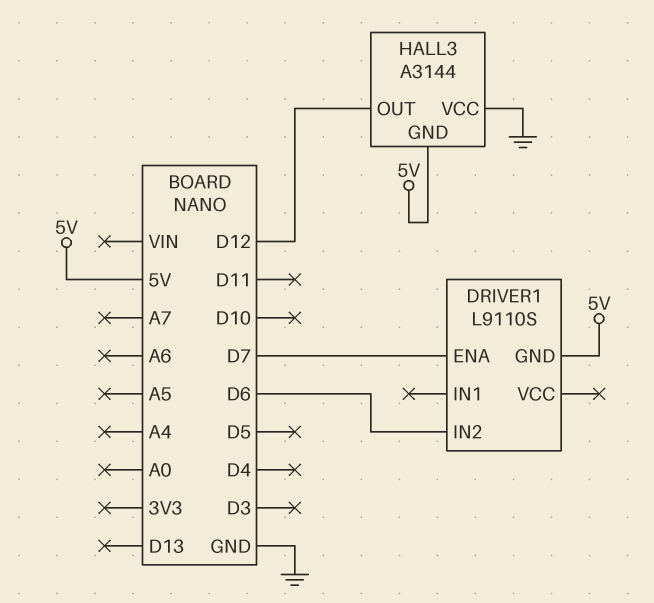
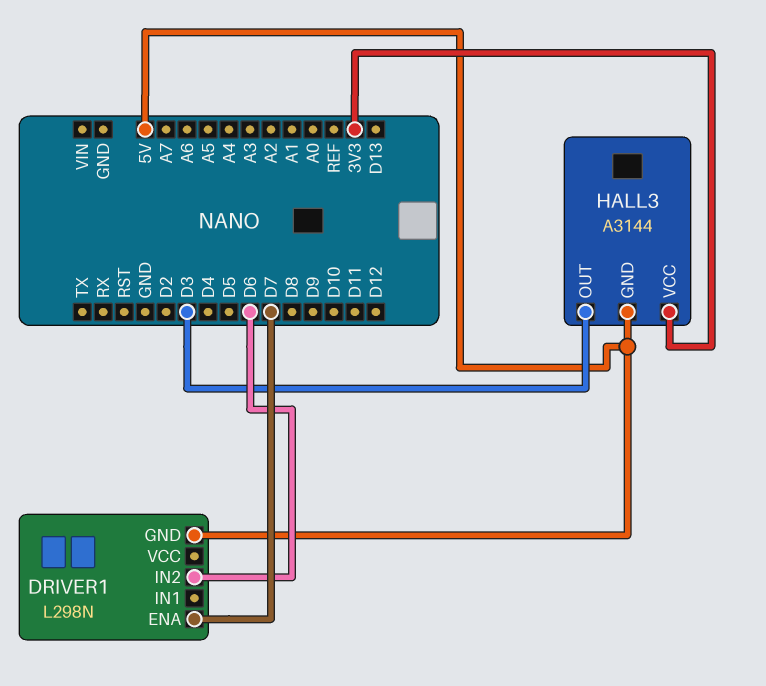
DRIVER1: L9110S -> L298N
HALL3 pin OUT: D12 -> D3
HALL3 pin VCC: GND -> 3V3

